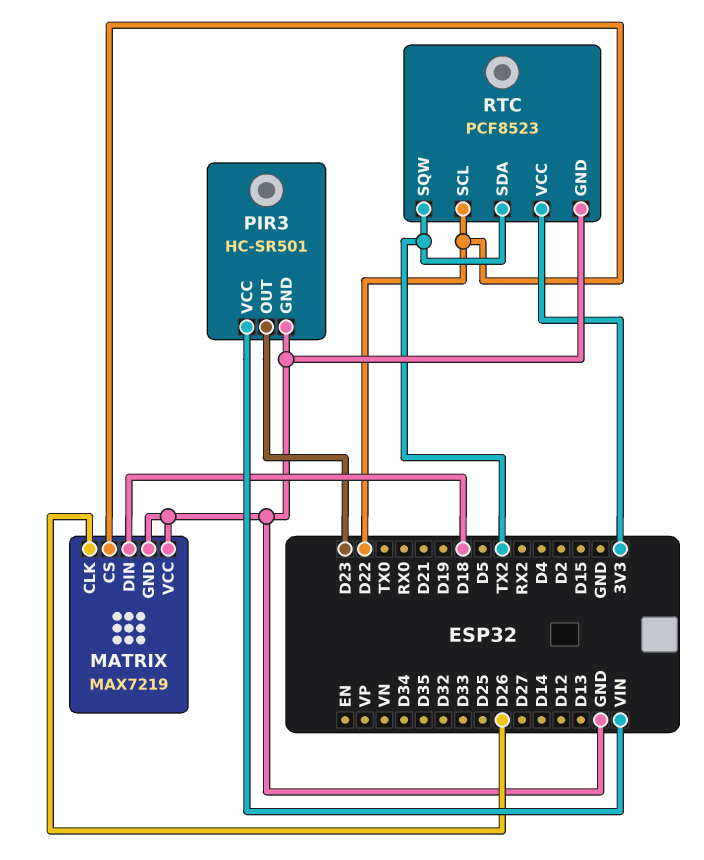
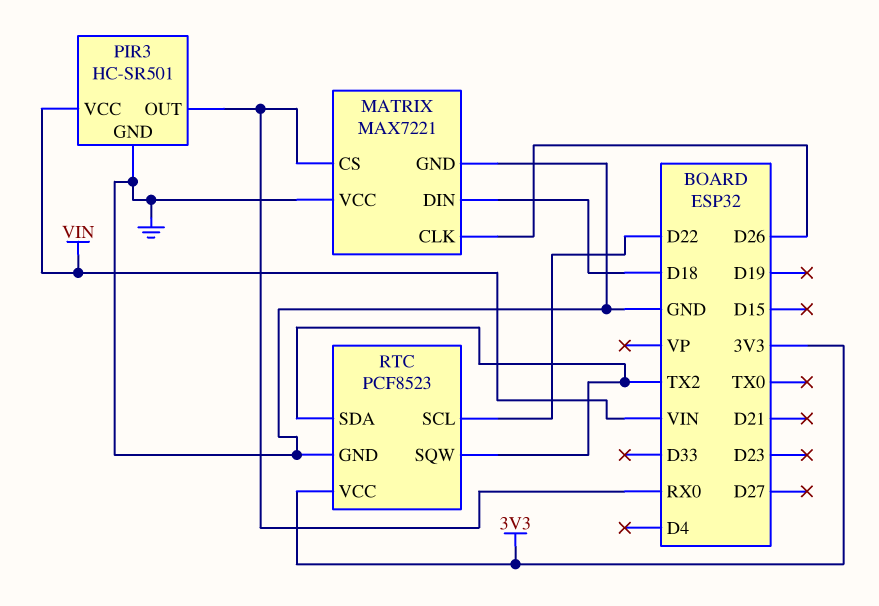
MATRIX: MAX7219 -> MAX7221
MATRIX pin CS: D22 -> RX0
PIR3 pin OUT: D23 -> RX0

